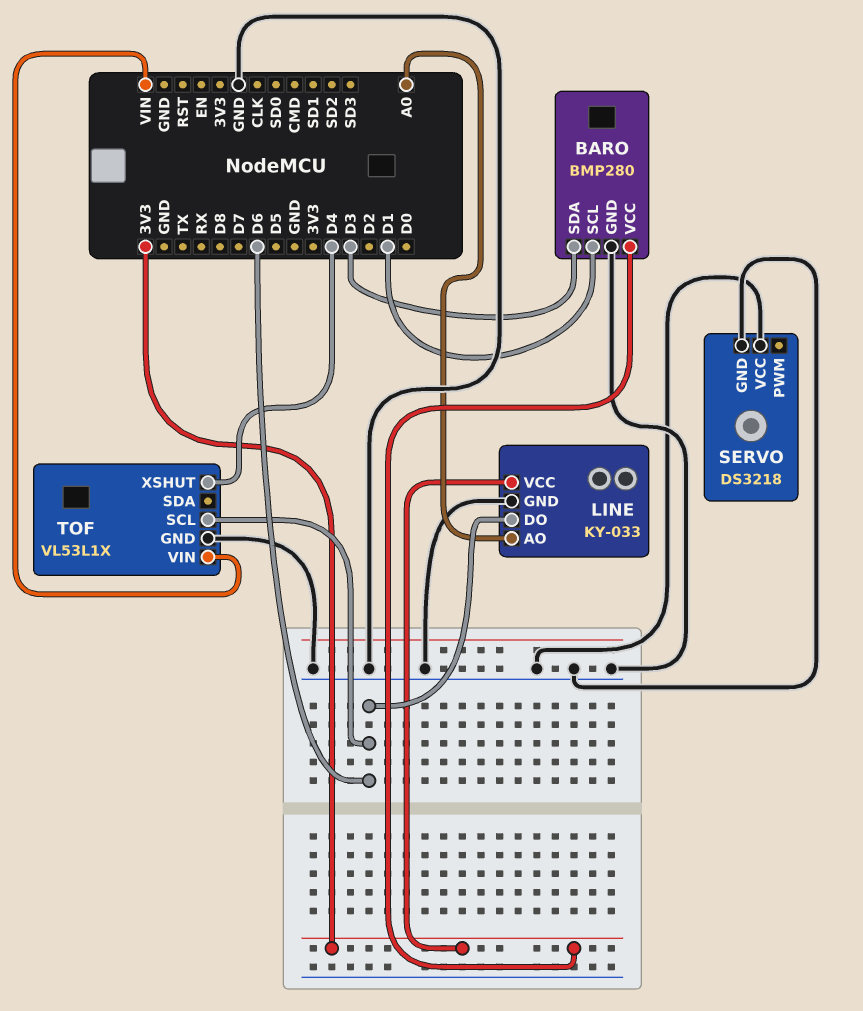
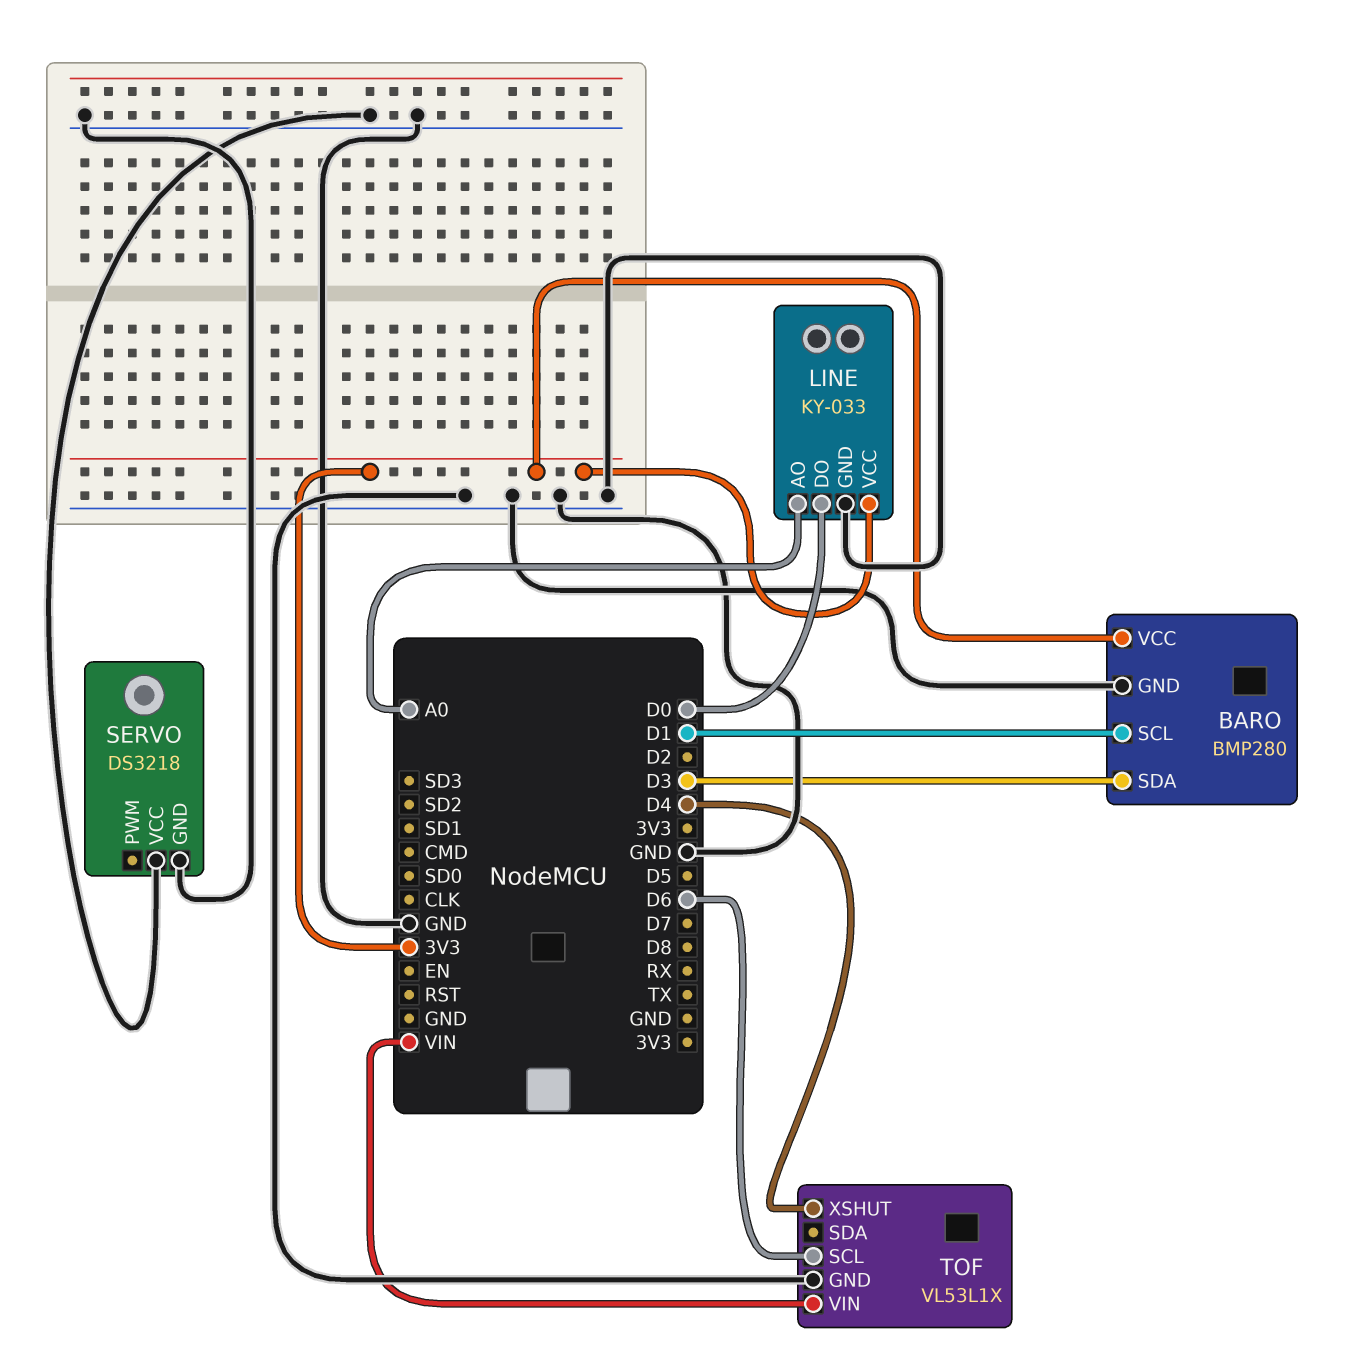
LINE pin DO: D6 -> D0

